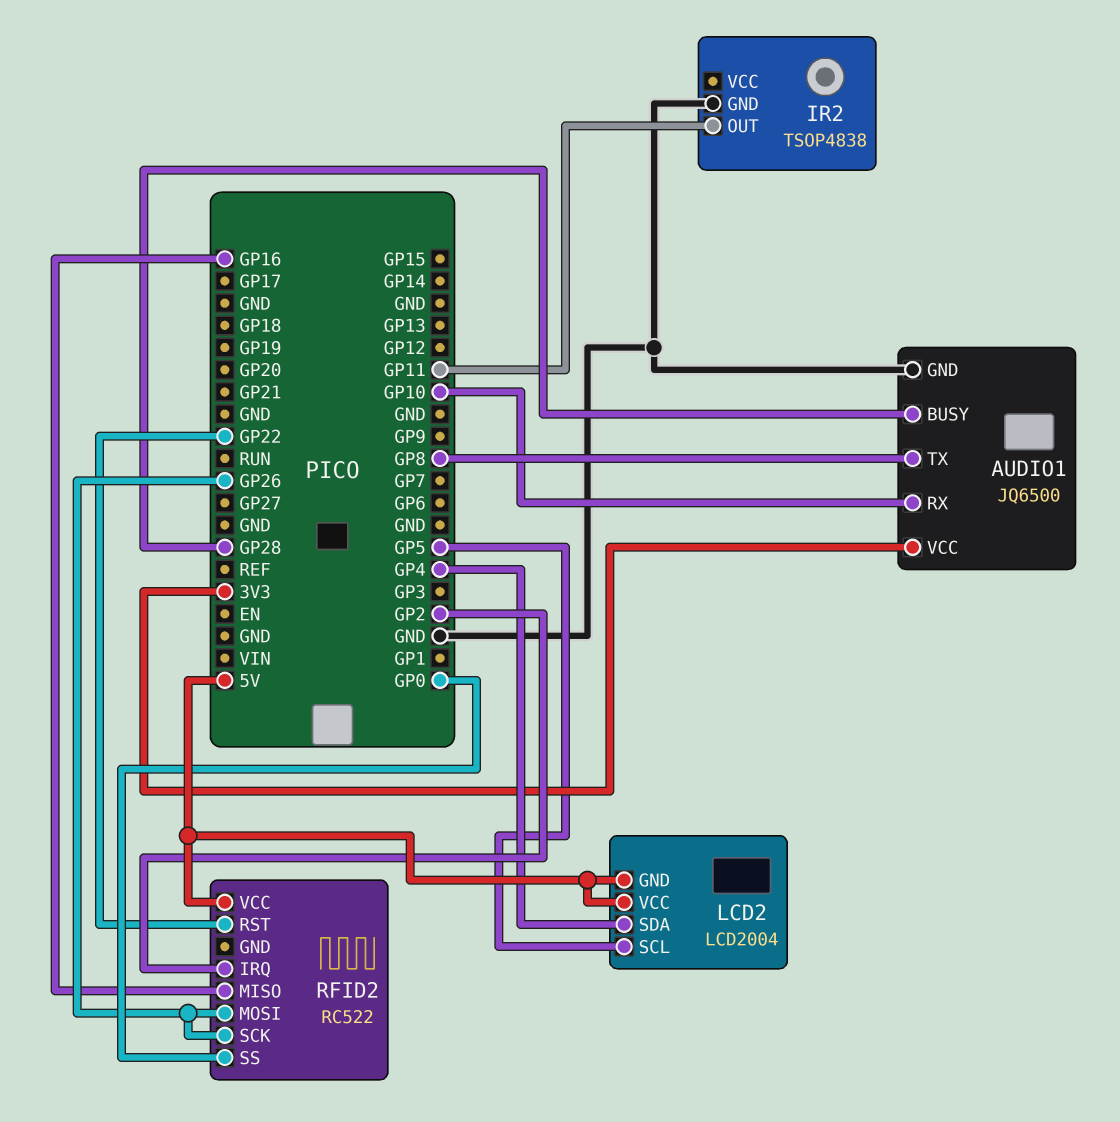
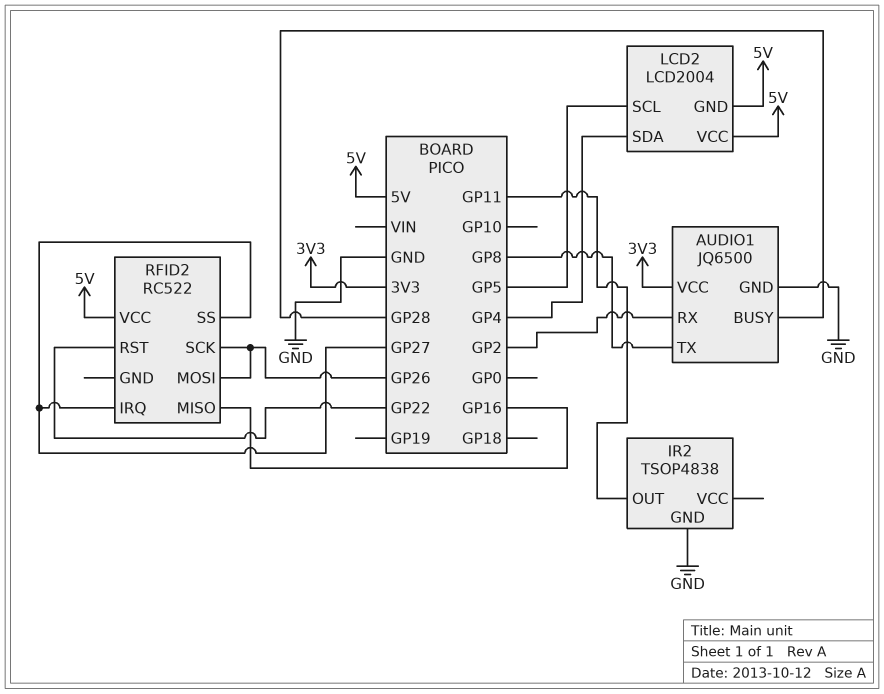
AUDIO1 pin RX: GP10 -> GP2
RFID2 pin IRQ: GP2 -> GP27
RFID2 pin SS: GP0 -> GP27

